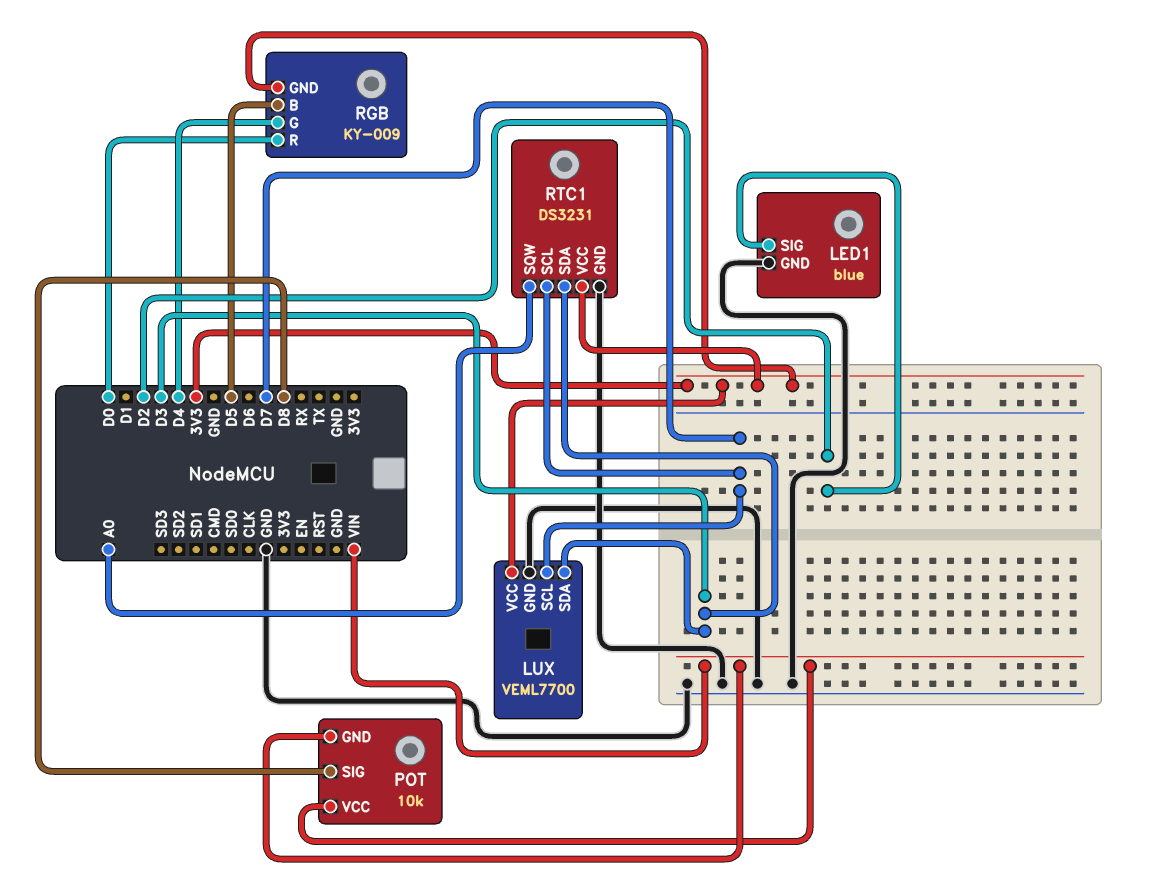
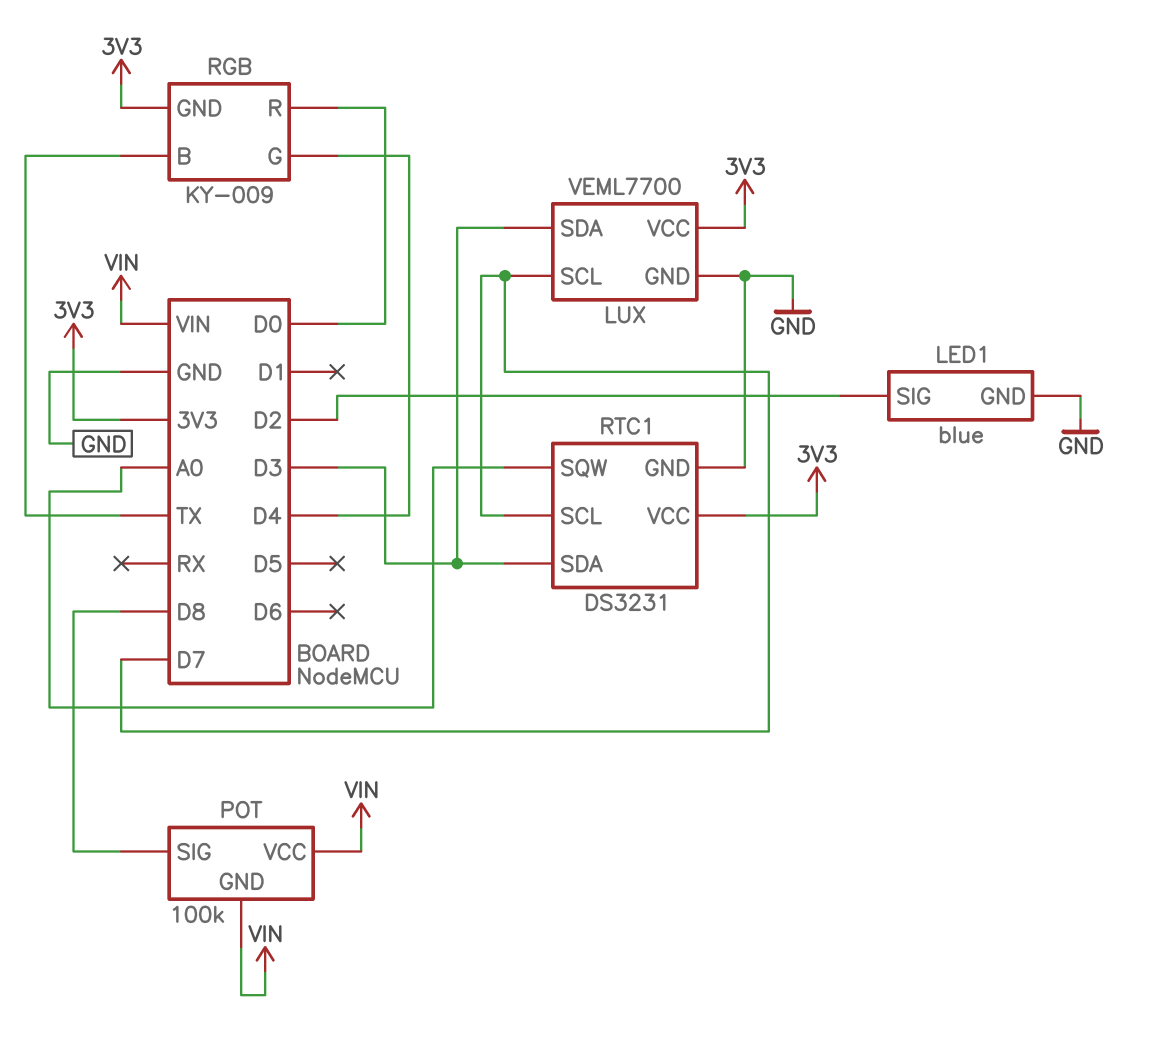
POT: 10k -> 100k
RGB pin B: D5 -> TX

